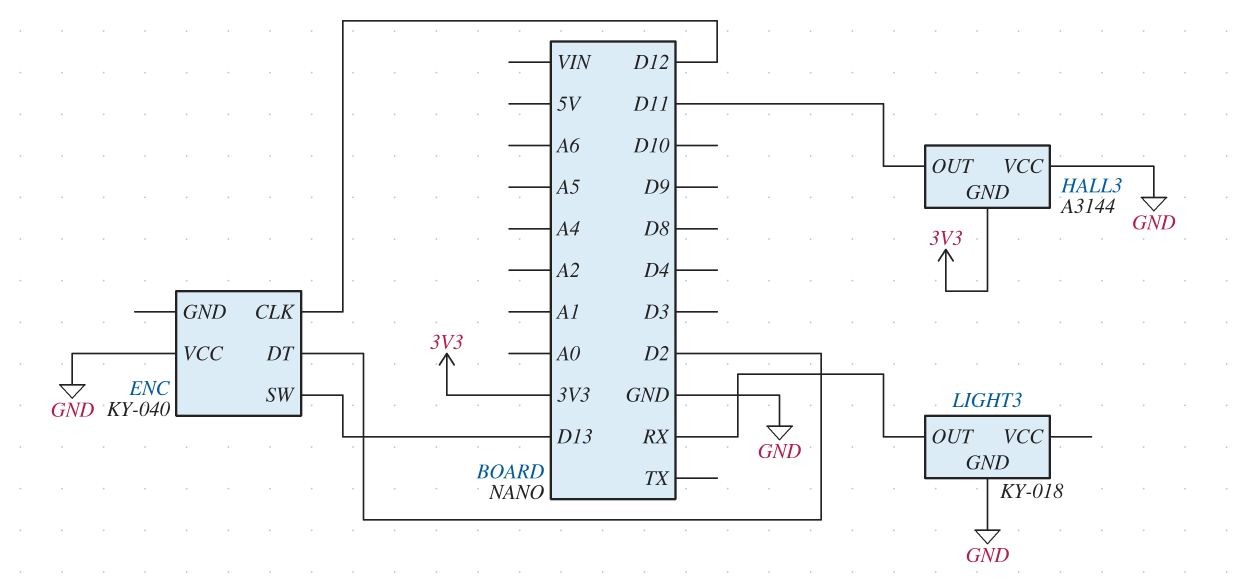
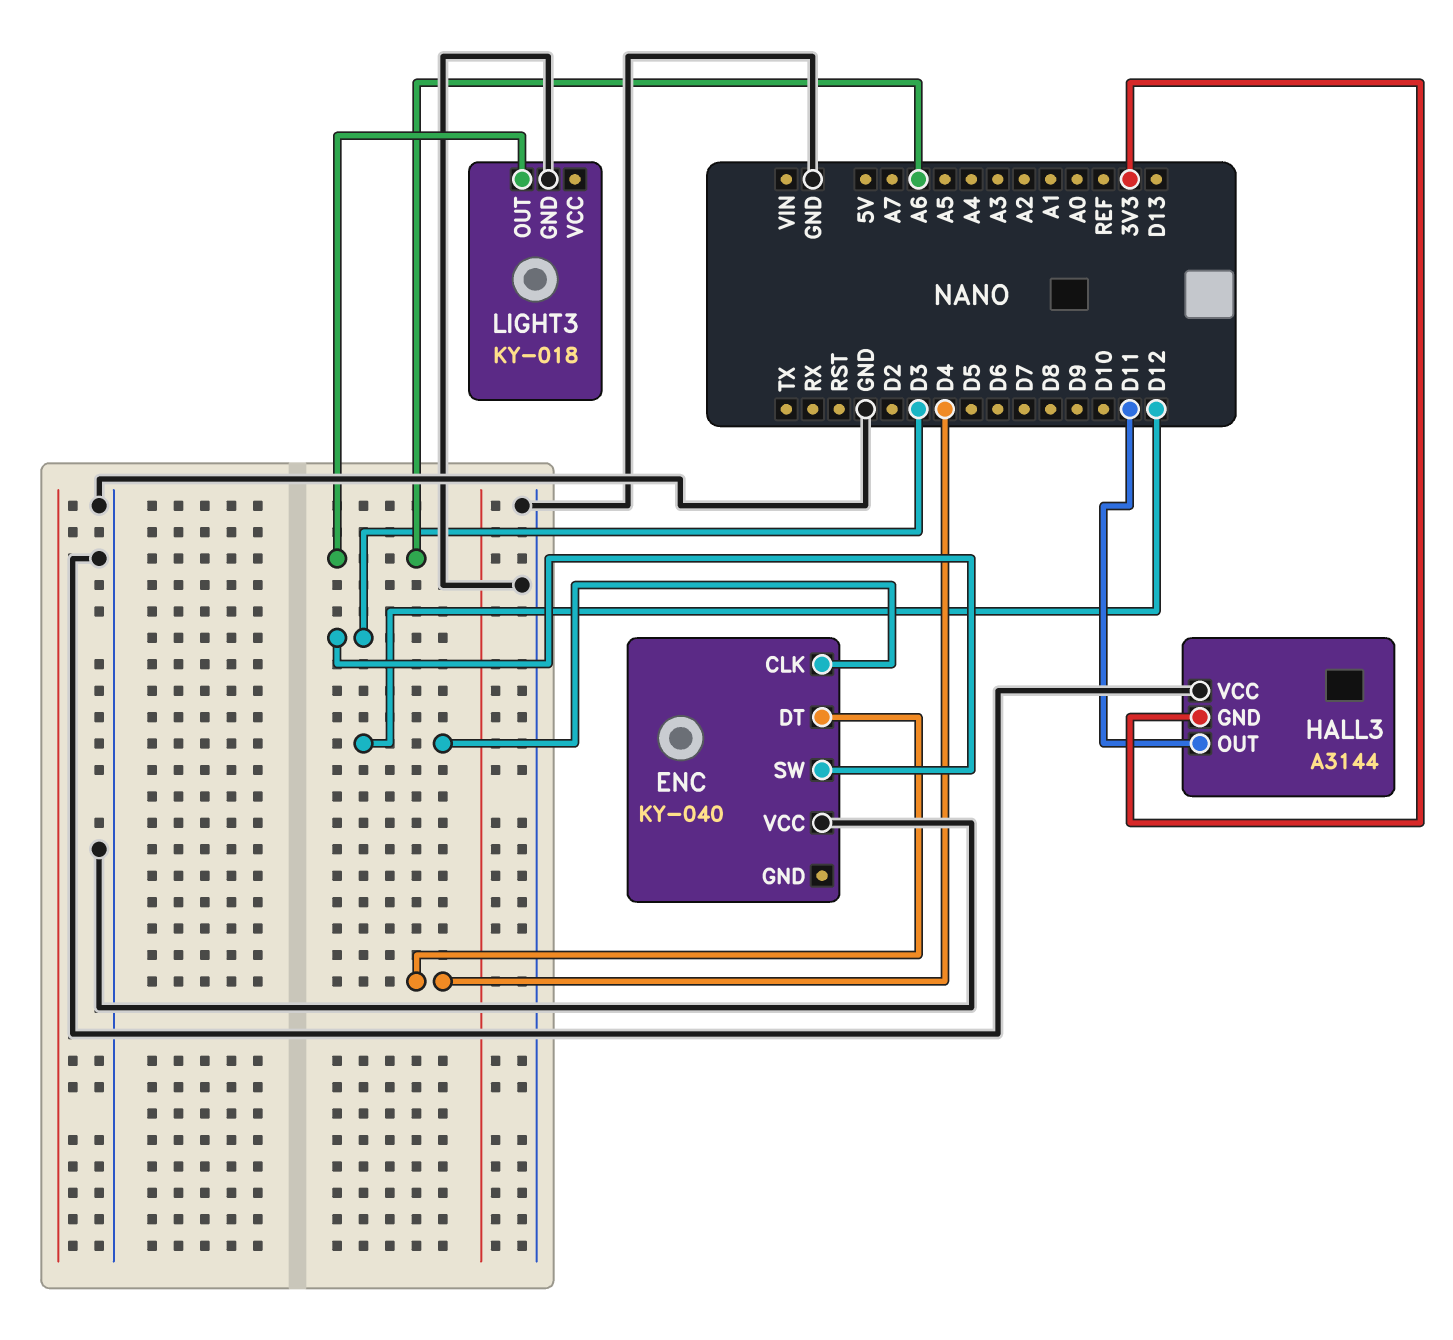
ENC pin DT: D2 -> D4
ENC pin SW: D13 -> D3
LIGHT3 pin OUT: RX -> A6

